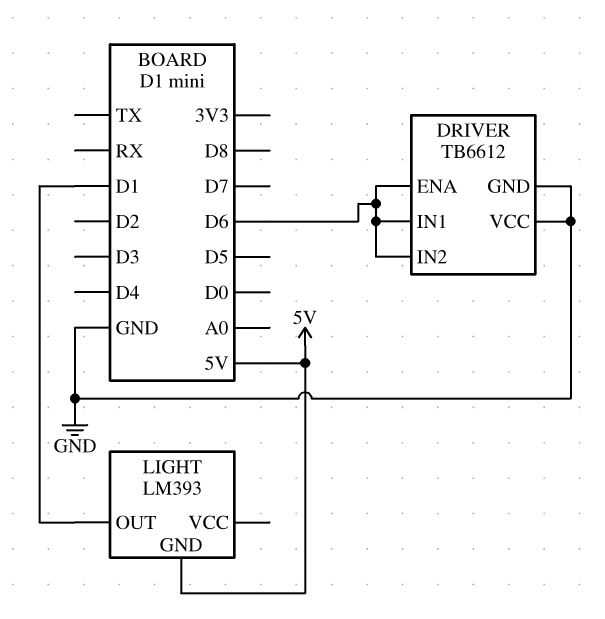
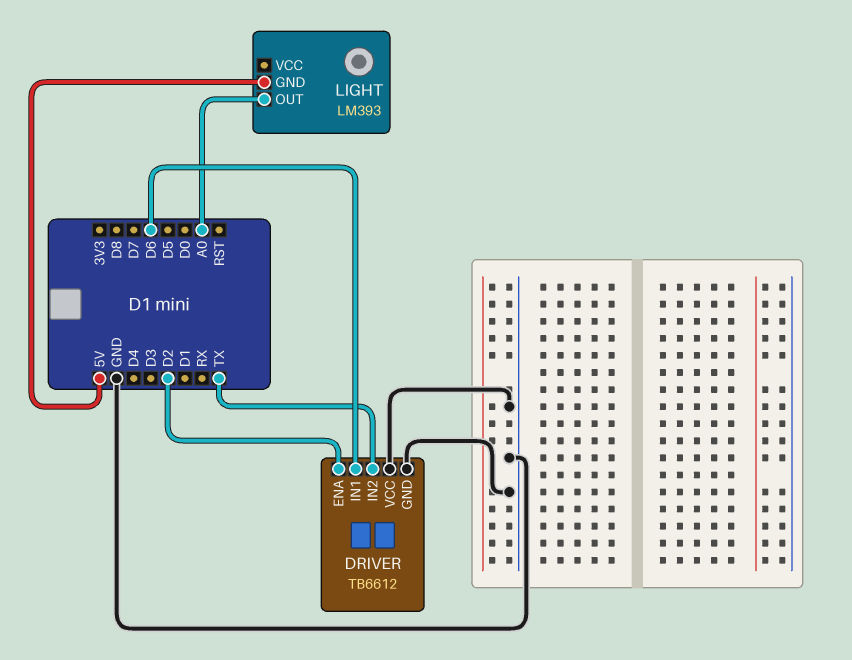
DRIVER pin ENA: D6 -> D2
DRIVER pin IN2: D6 -> TX
LIGHT pin OUT: D1 -> A0

